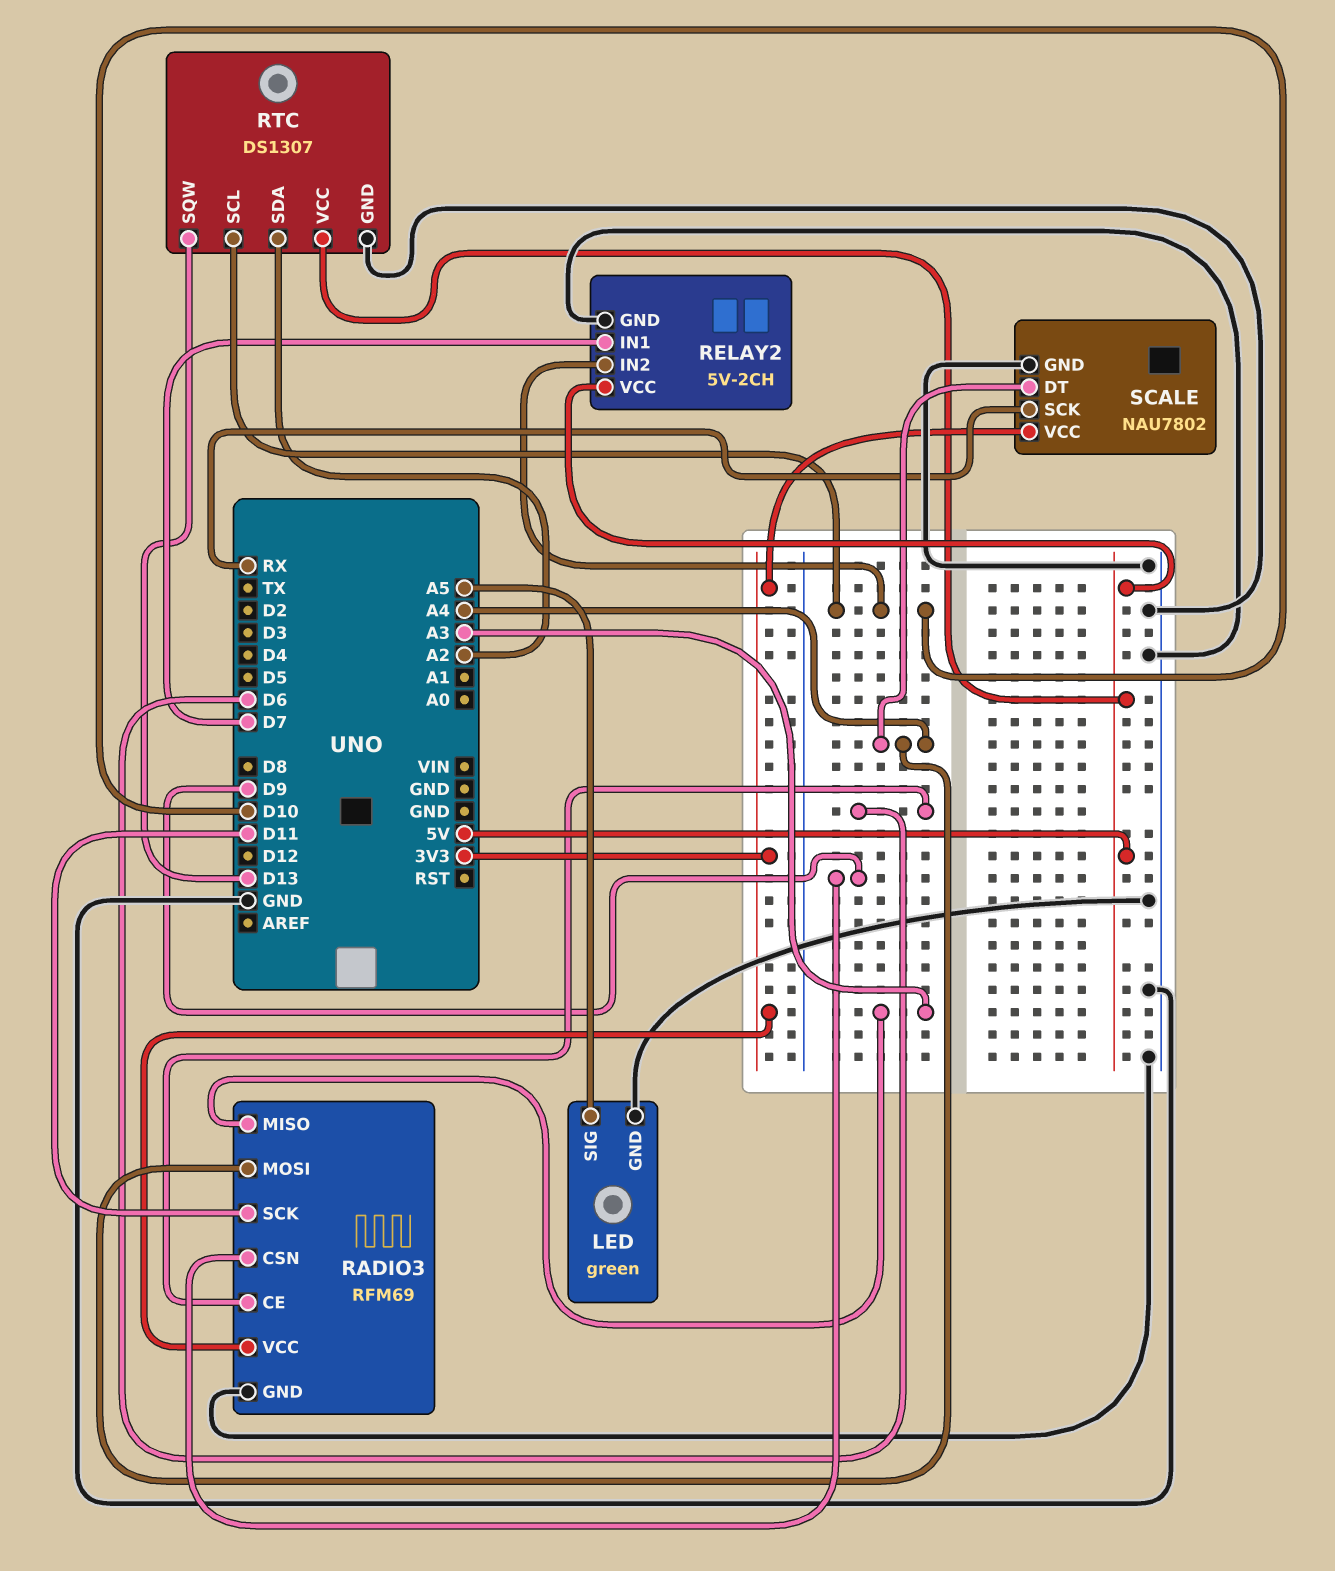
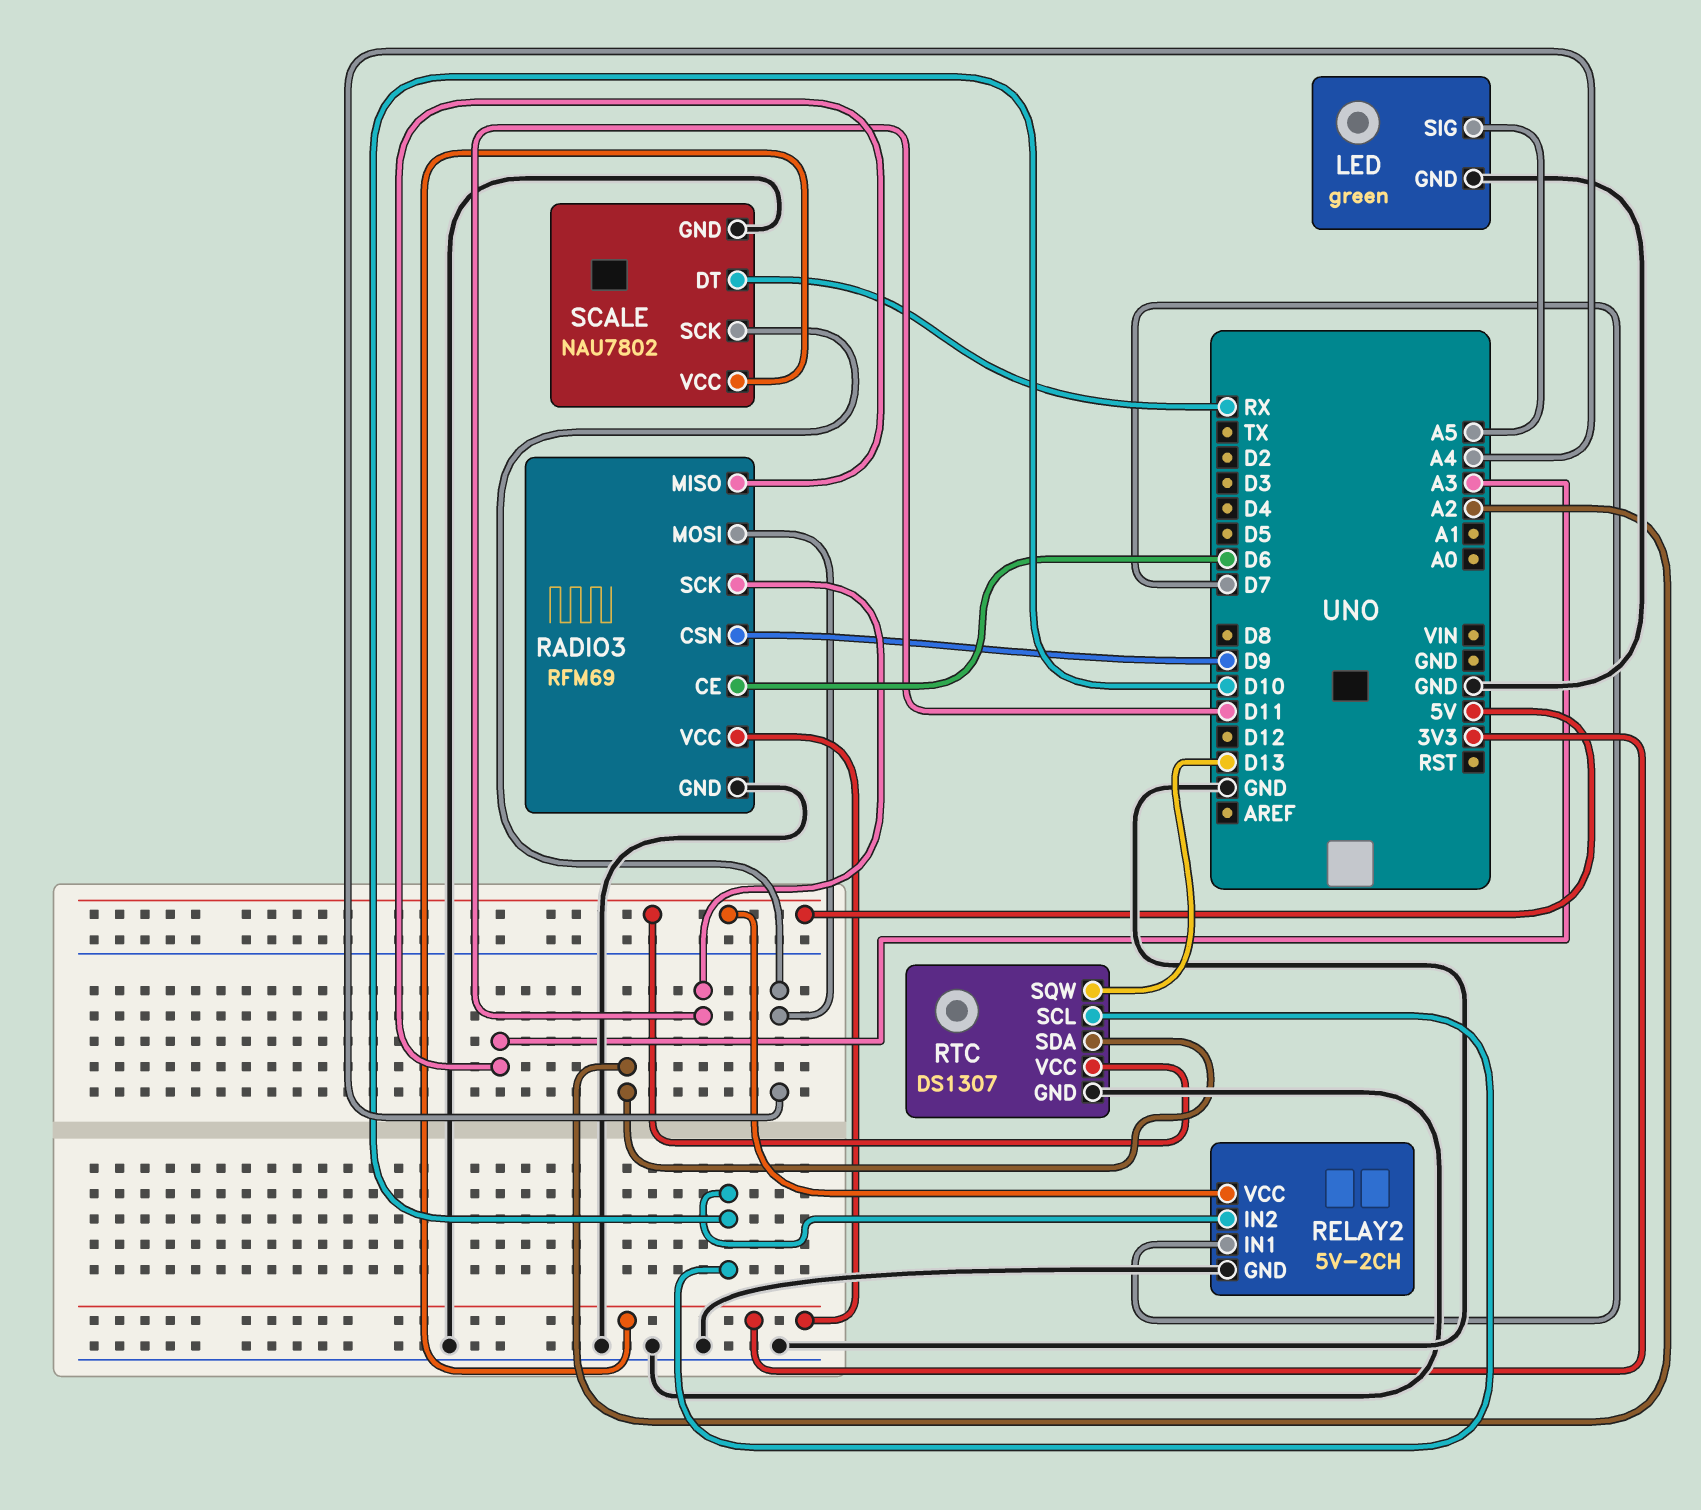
SCALE pin DT: A4 -> RX
SCALE pin SCK: RX -> A4

